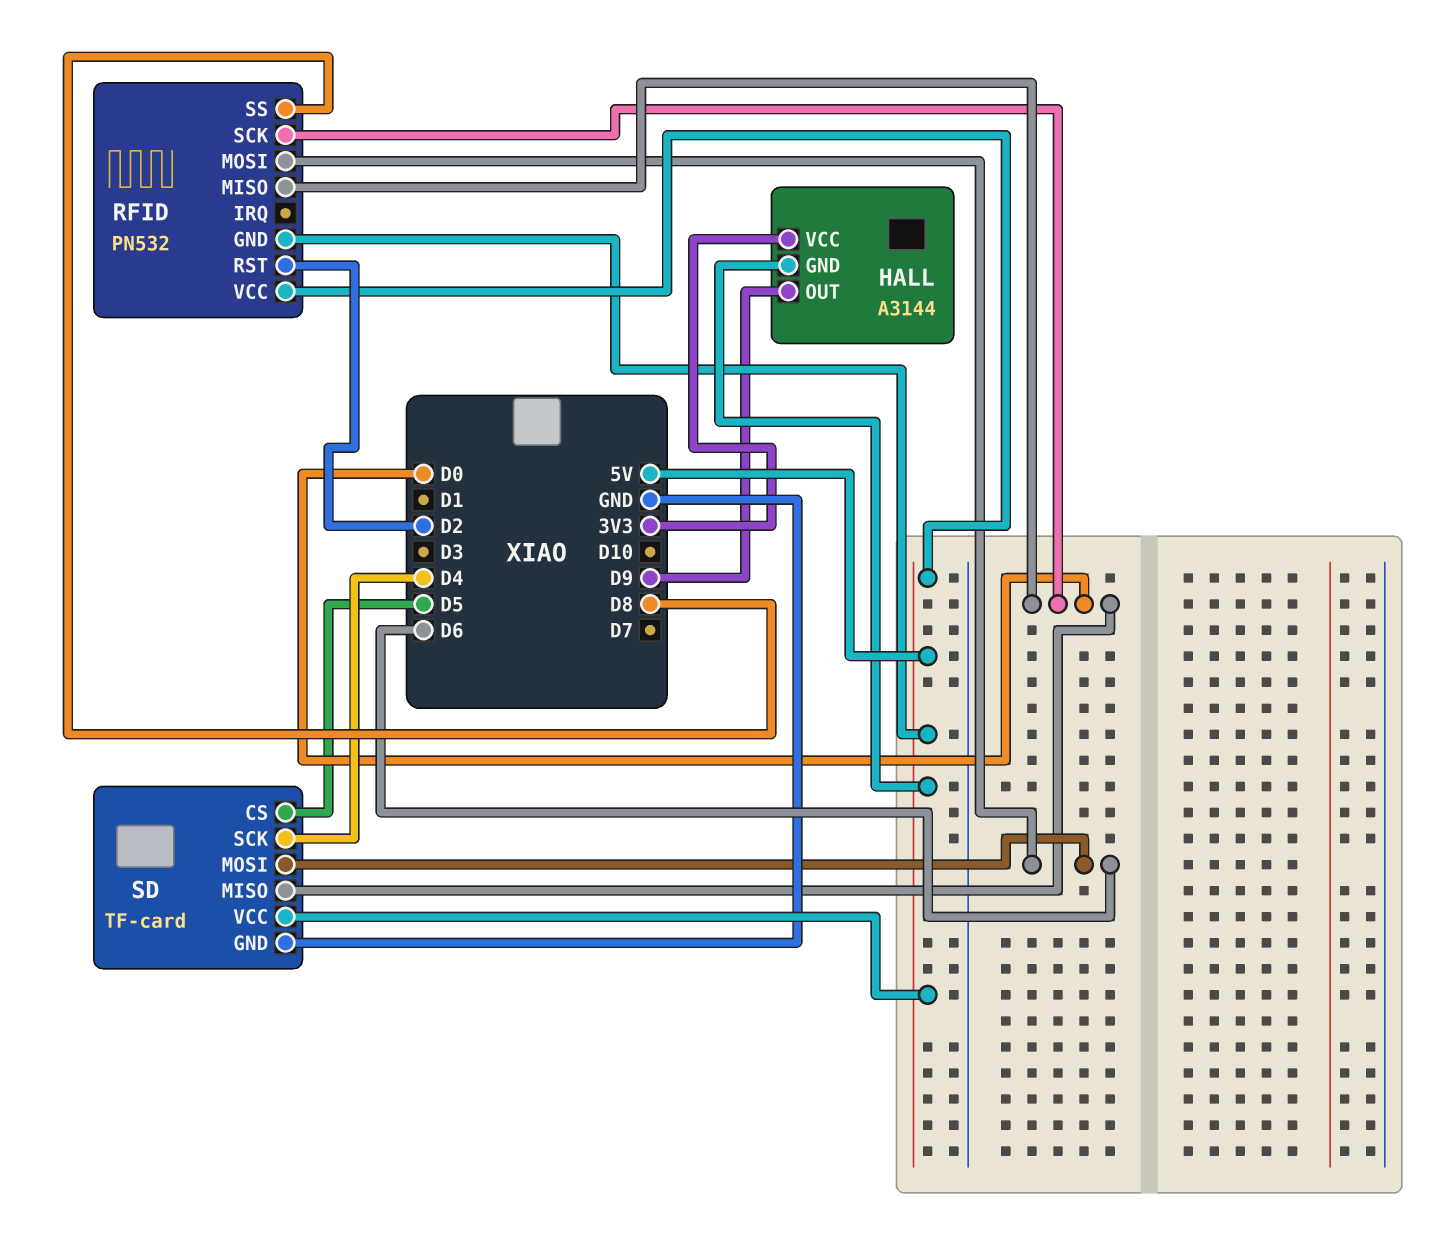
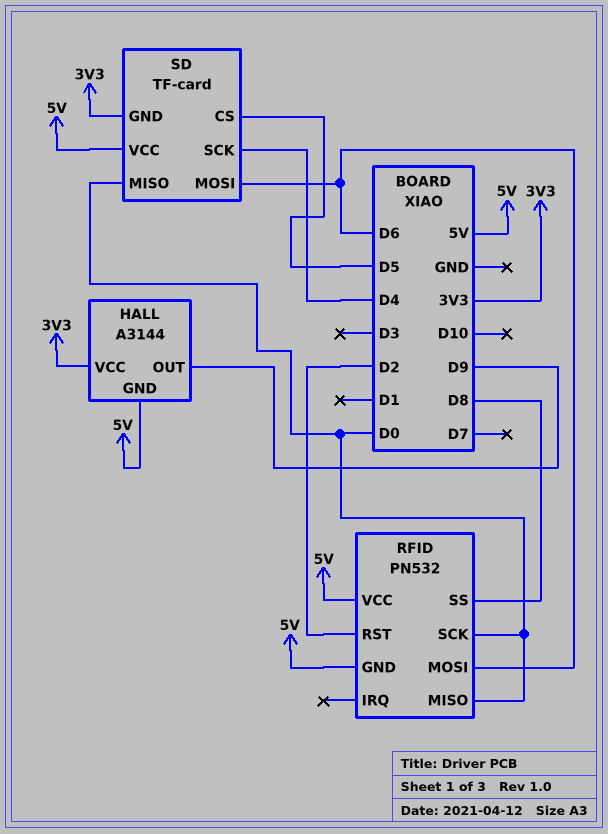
SD pin GND: GND -> 3V3

